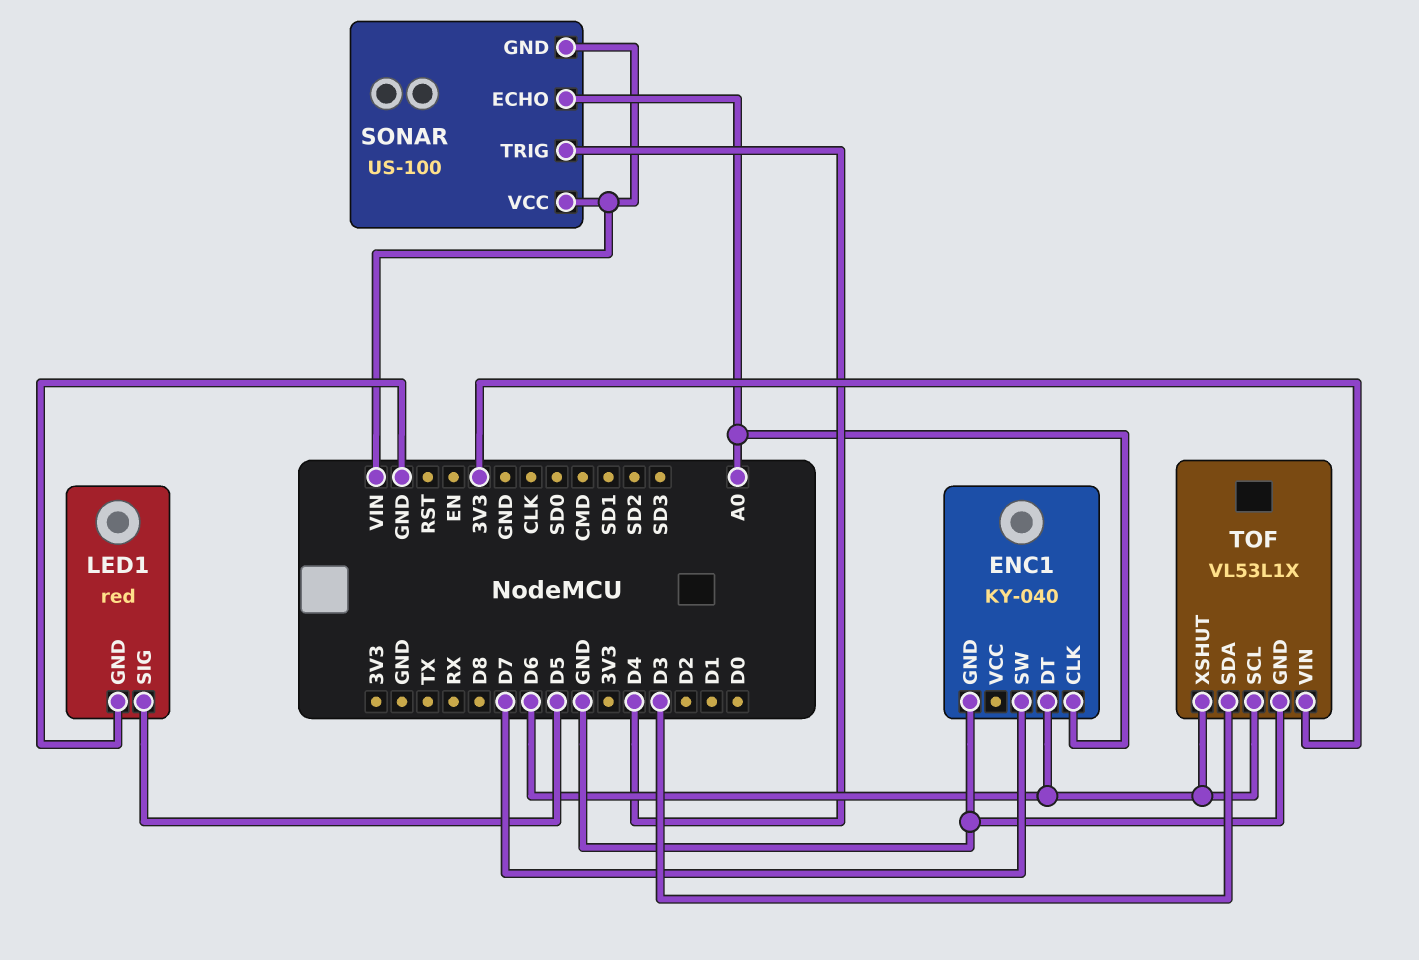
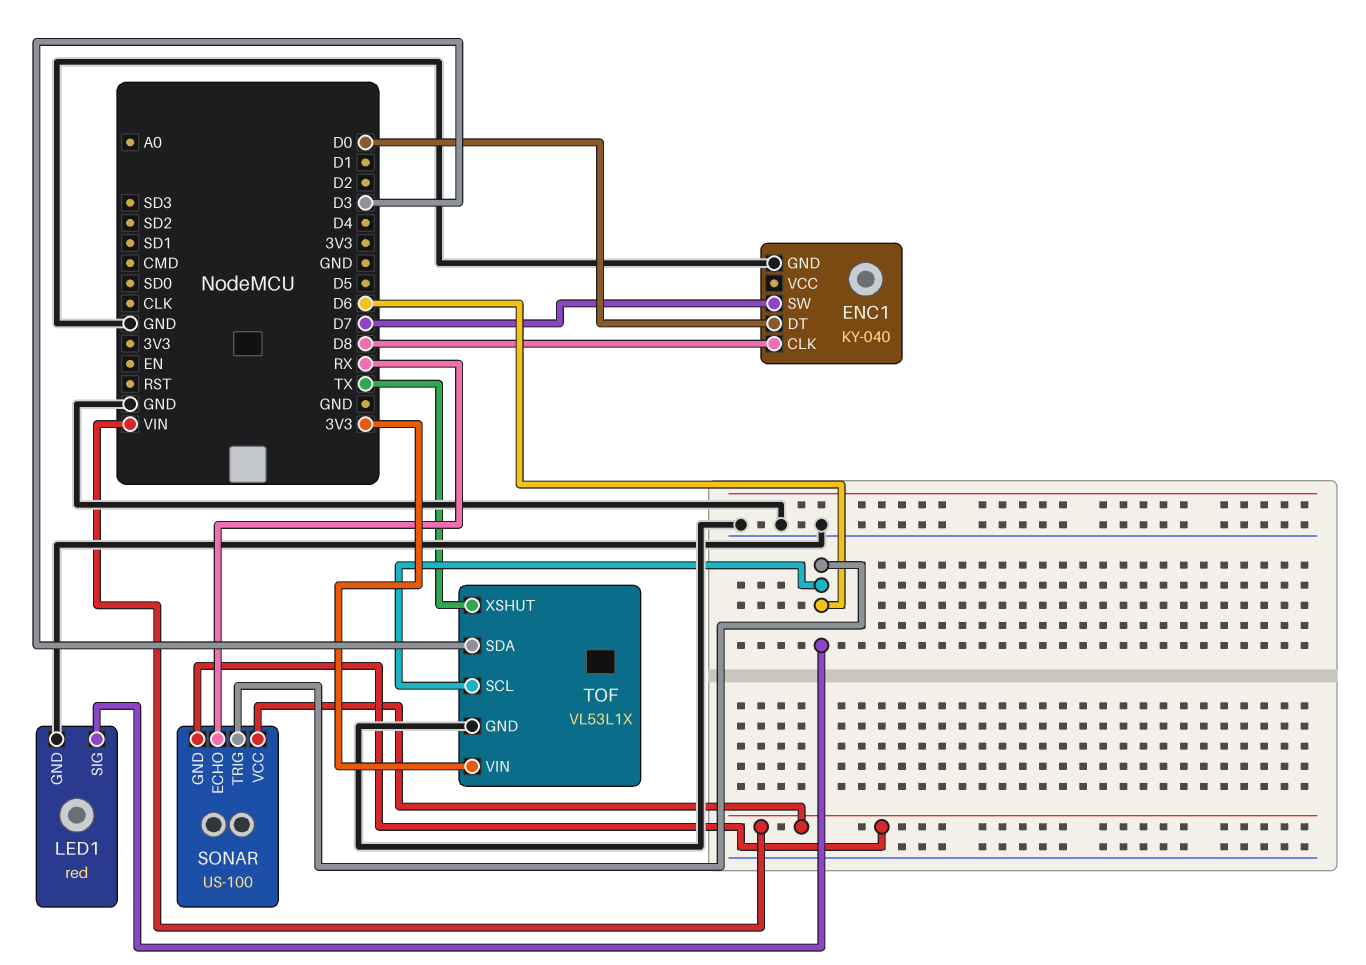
ENC1 pin CLK: A0 -> D8
ENC1 pin DT: D6 -> D0
LED1 pin SIG: D5 -> D6
SONAR pin ECHO: A0 -> RX
SONAR pin TRIG: D4 -> D6
TOF pin XSHUT: D6 -> TX

